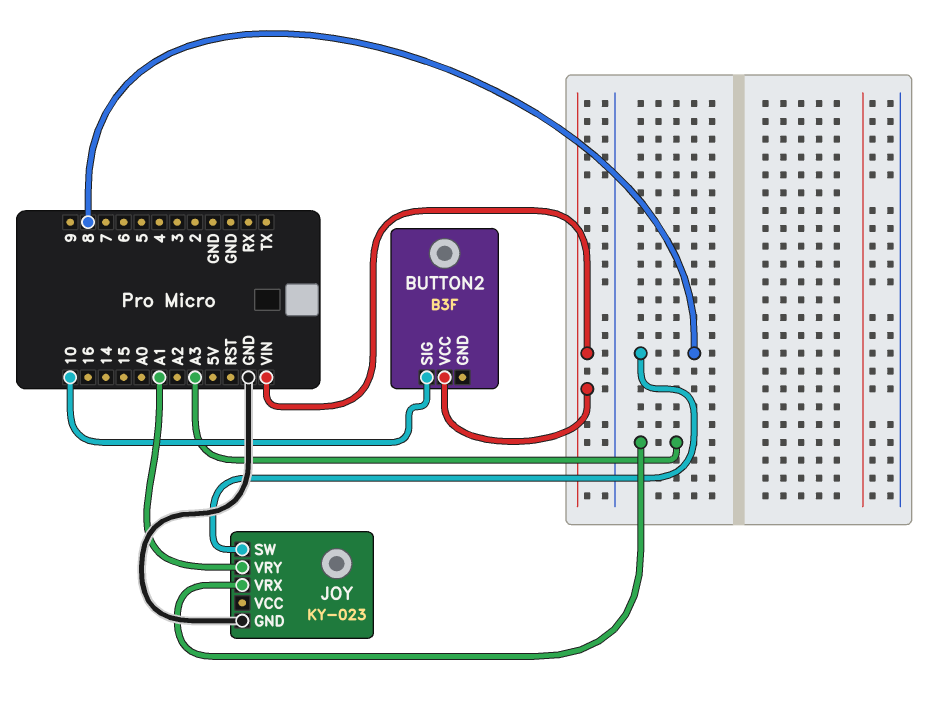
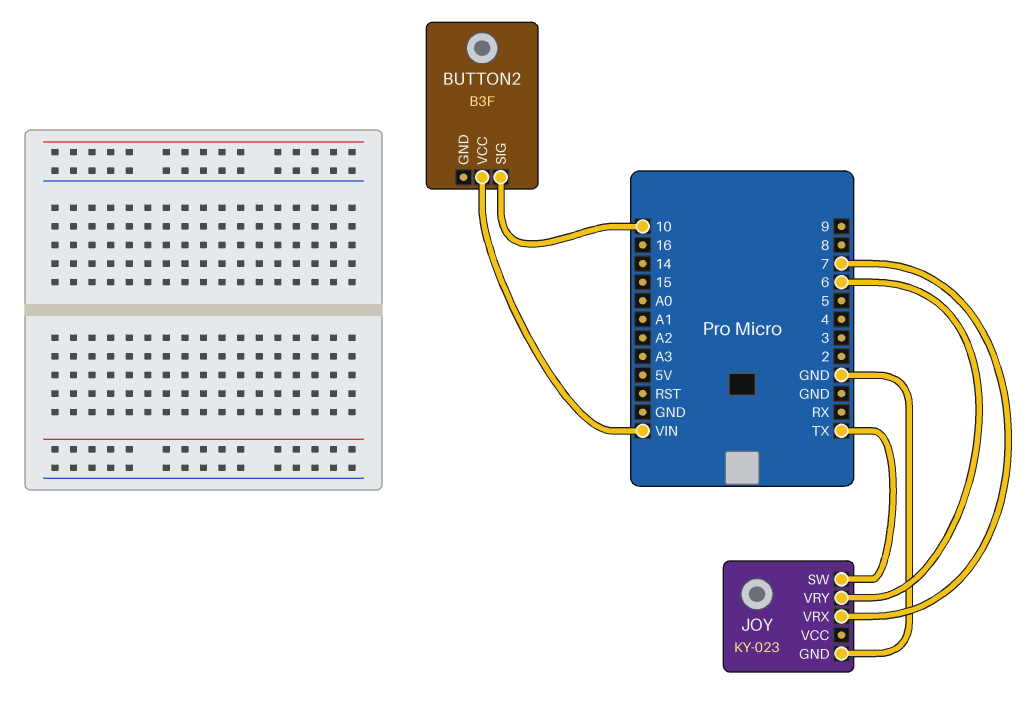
JOY pin SW: 8 -> TX
JOY pin VRX: A3 -> 7
JOY pin VRY: A1 -> 6

